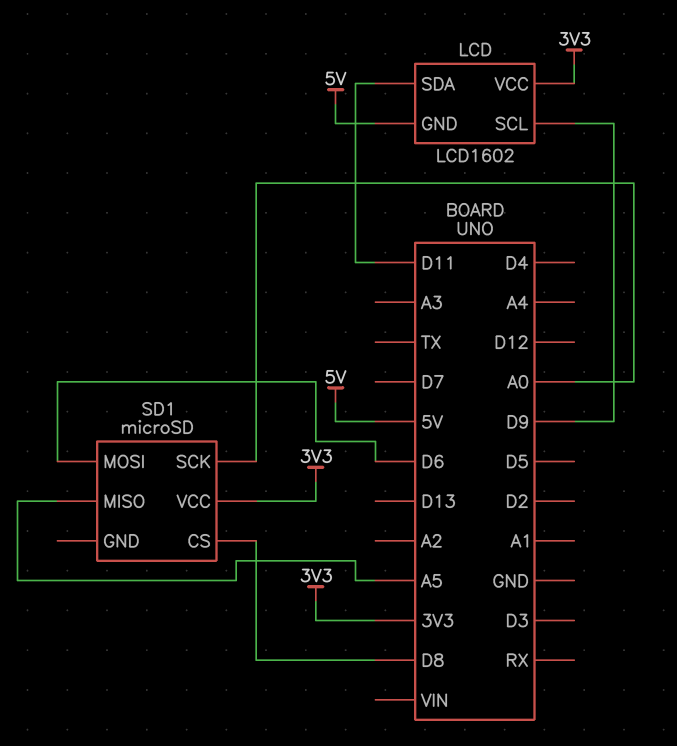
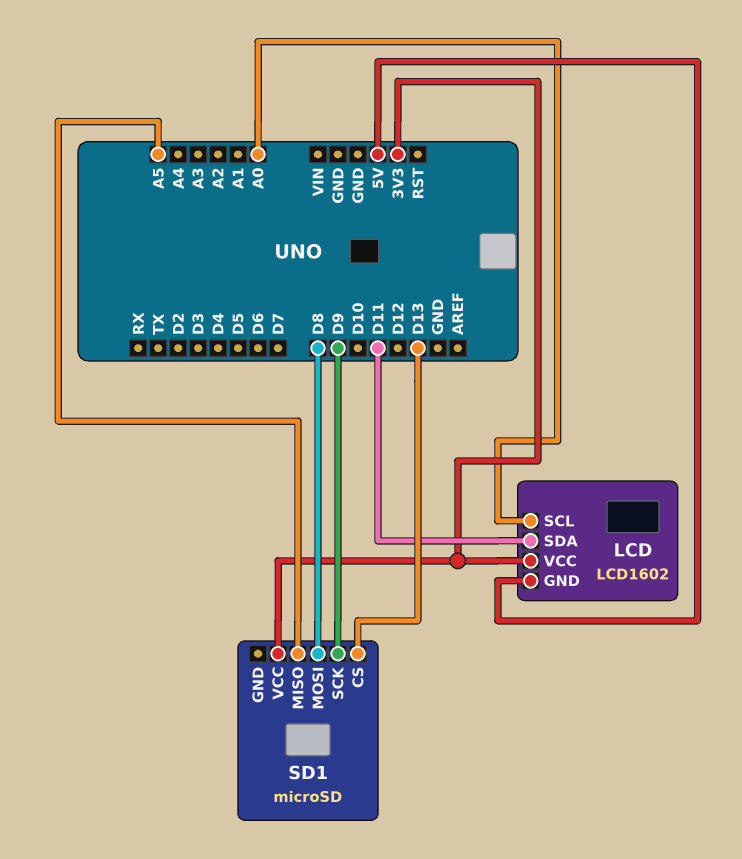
LCD pin SCL: D9 -> A0
SD1 pin CS: D8 -> D13
SD1 pin MOSI: D6 -> D8
SD1 pin SCK: A0 -> D9

